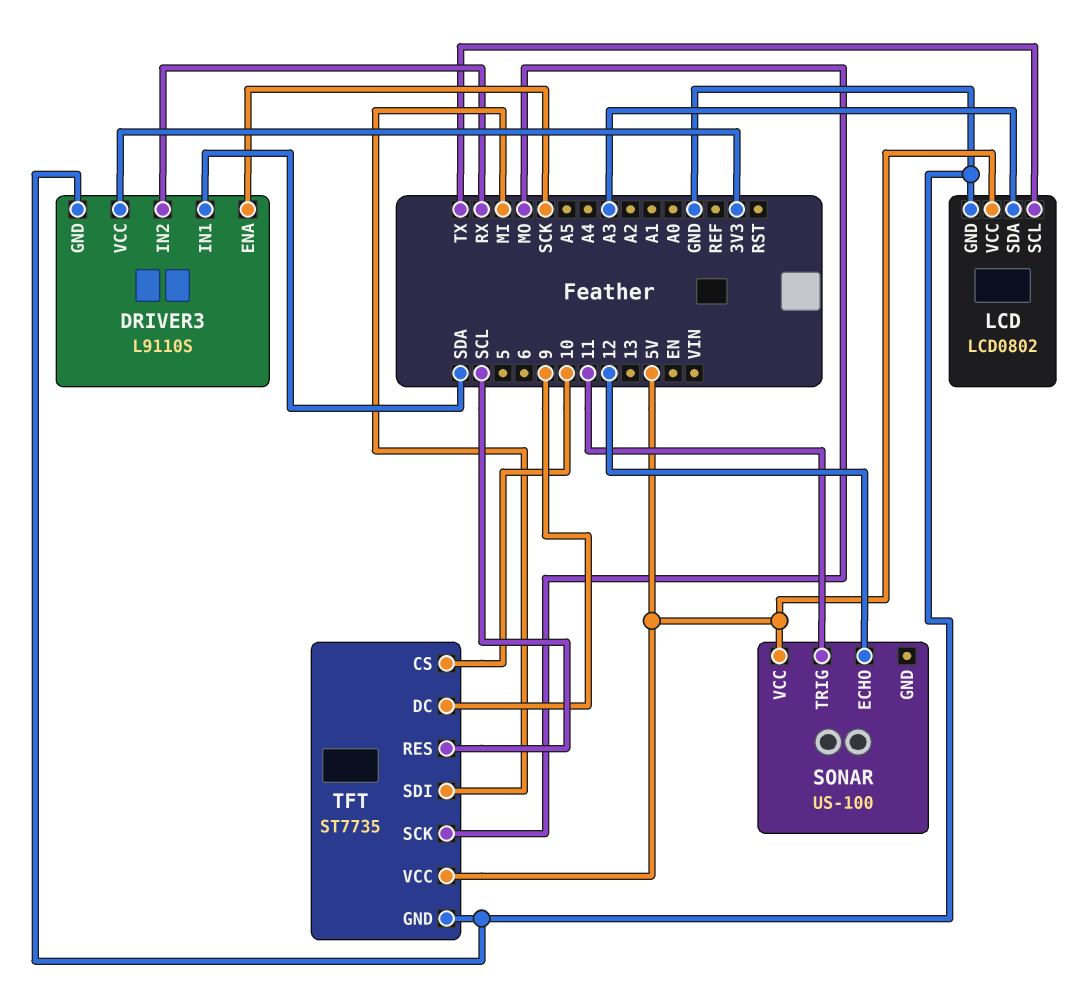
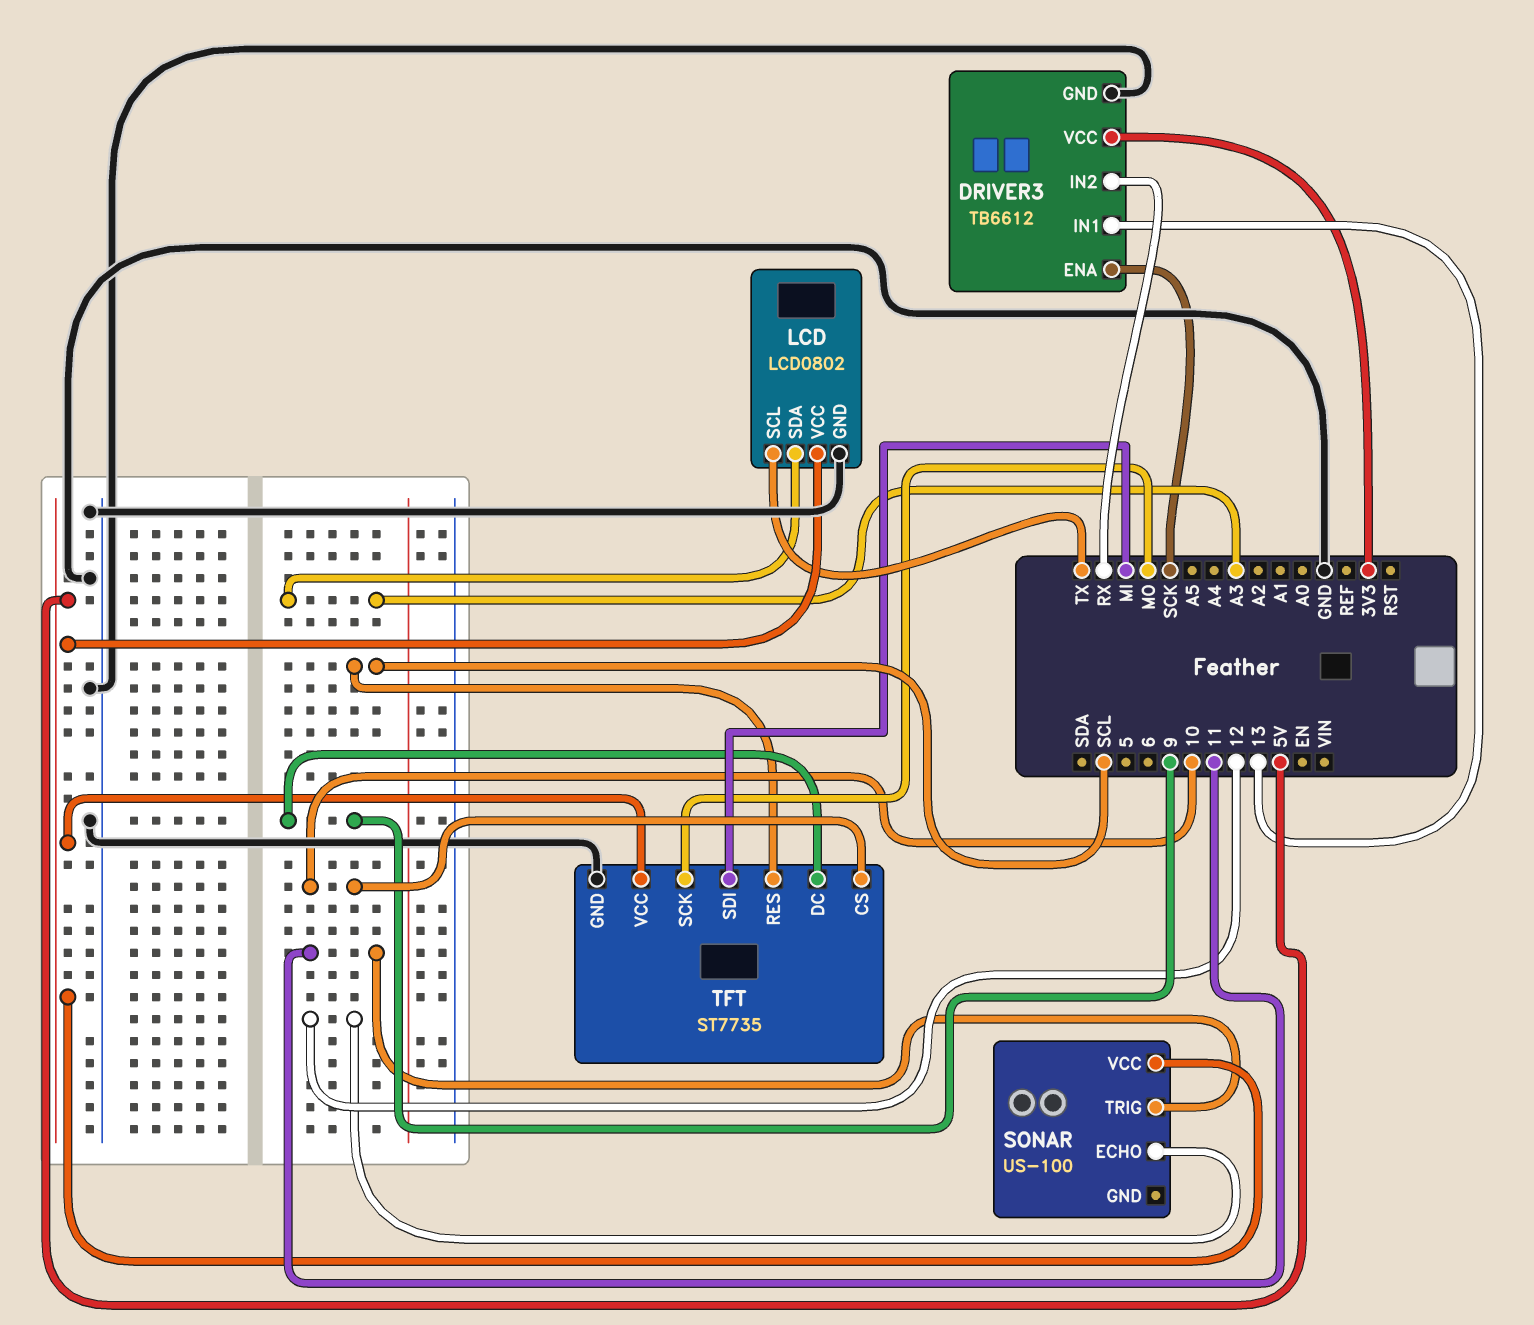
DRIVER3: L9110S -> TB6612
DRIVER3 pin IN1: SDA -> 13

